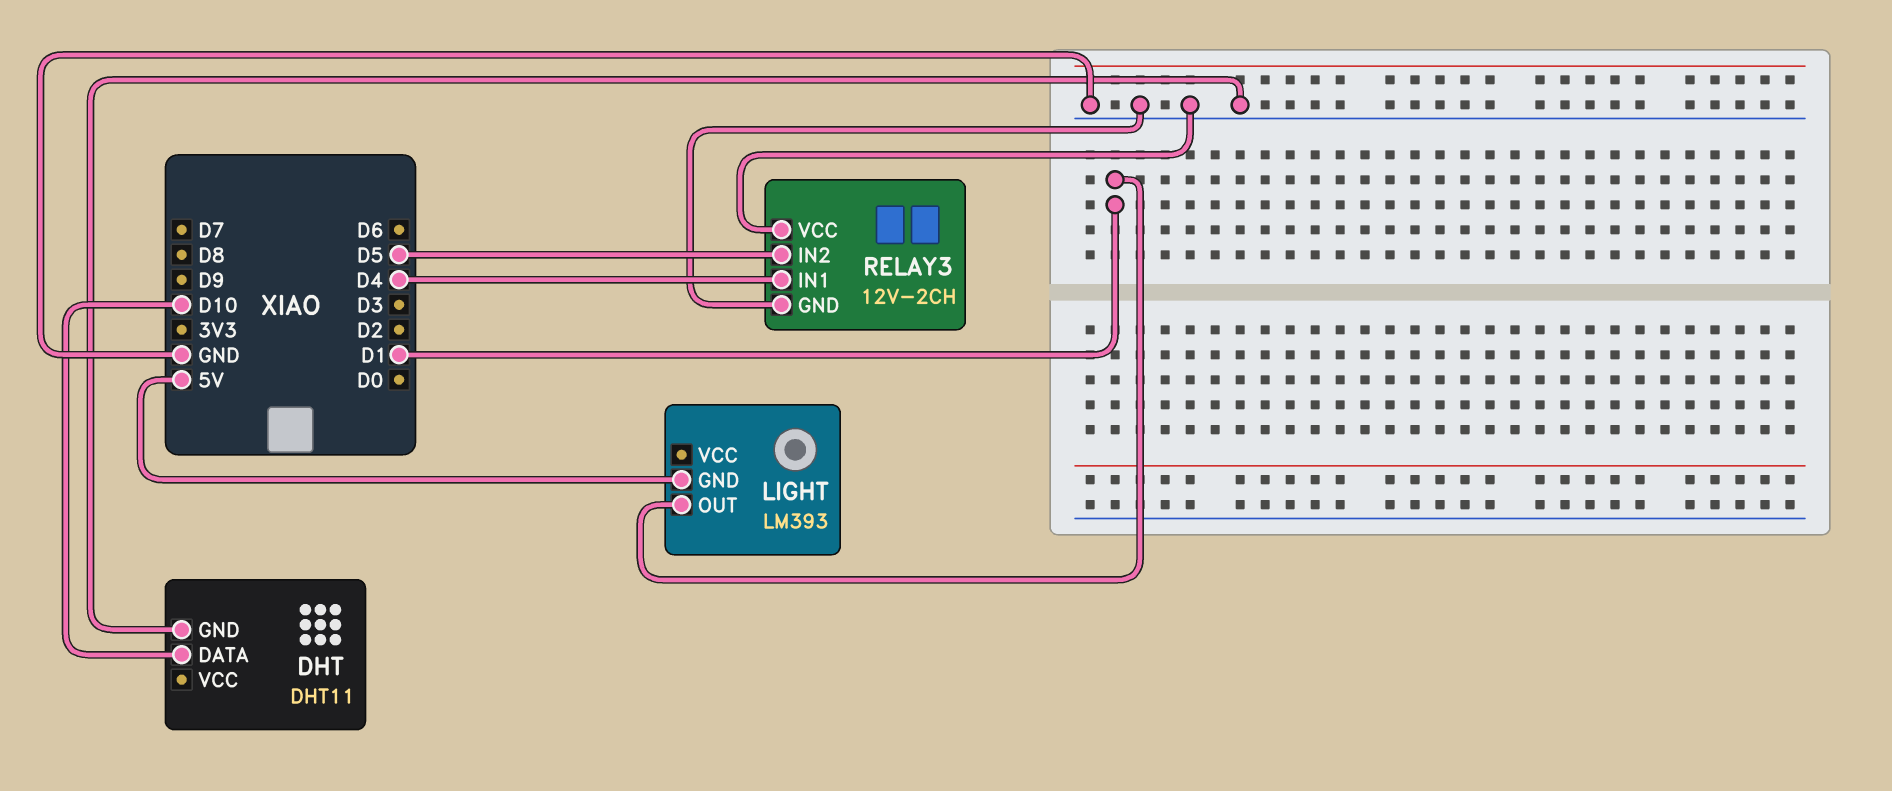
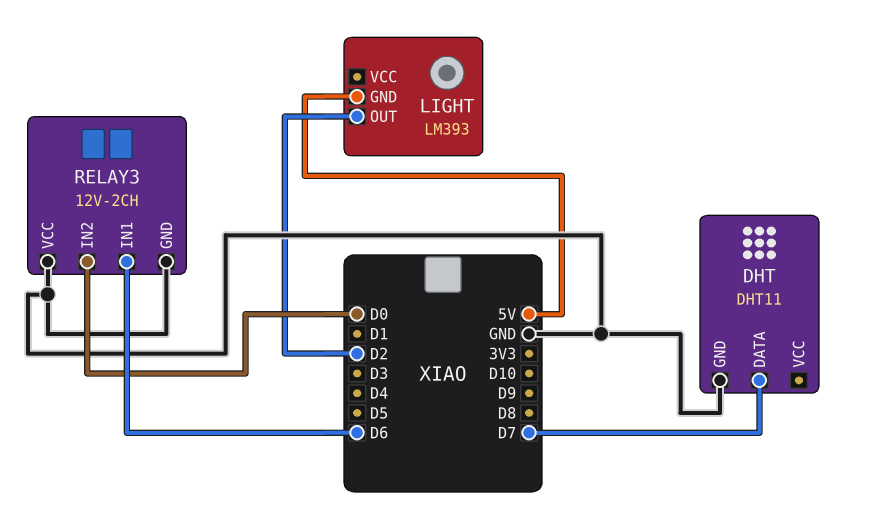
DHT pin DATA: D10 -> D7
LIGHT pin OUT: D1 -> D2
RELAY3 pin IN1: D4 -> D6
RELAY3 pin IN2: D5 -> D0

